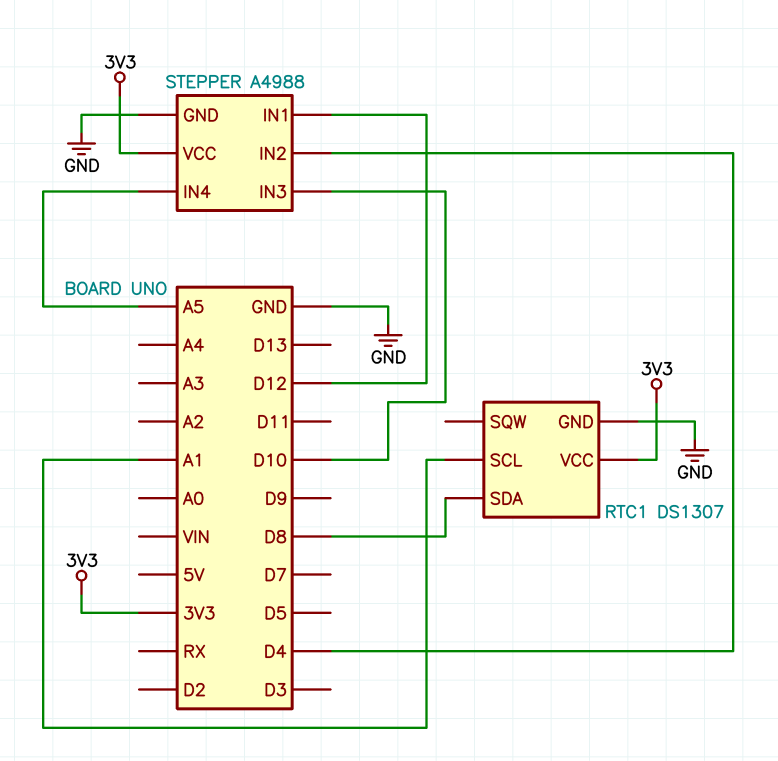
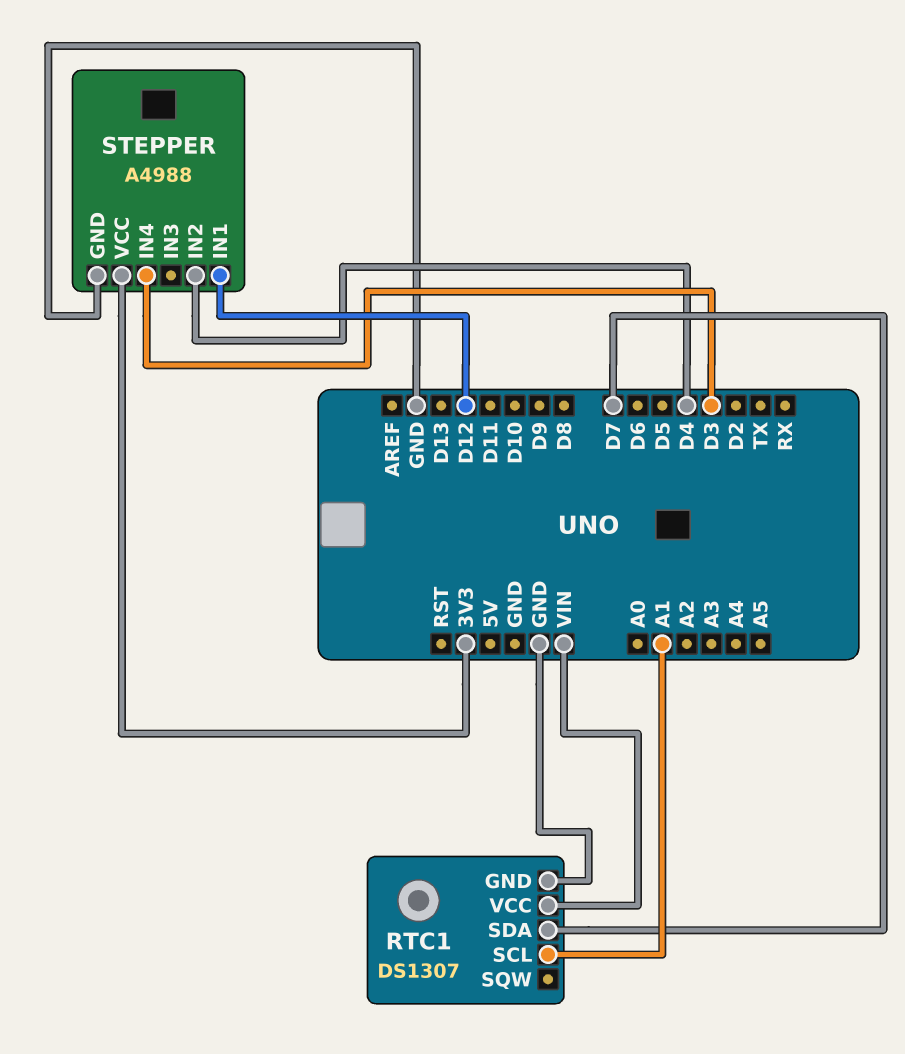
RTC1 pin SDA: D8 -> D7
RTC1 pin VCC: 3V3 -> VIN
STEPPER pin IN3: D10 -> none
STEPPER pin IN4: A5 -> D3

